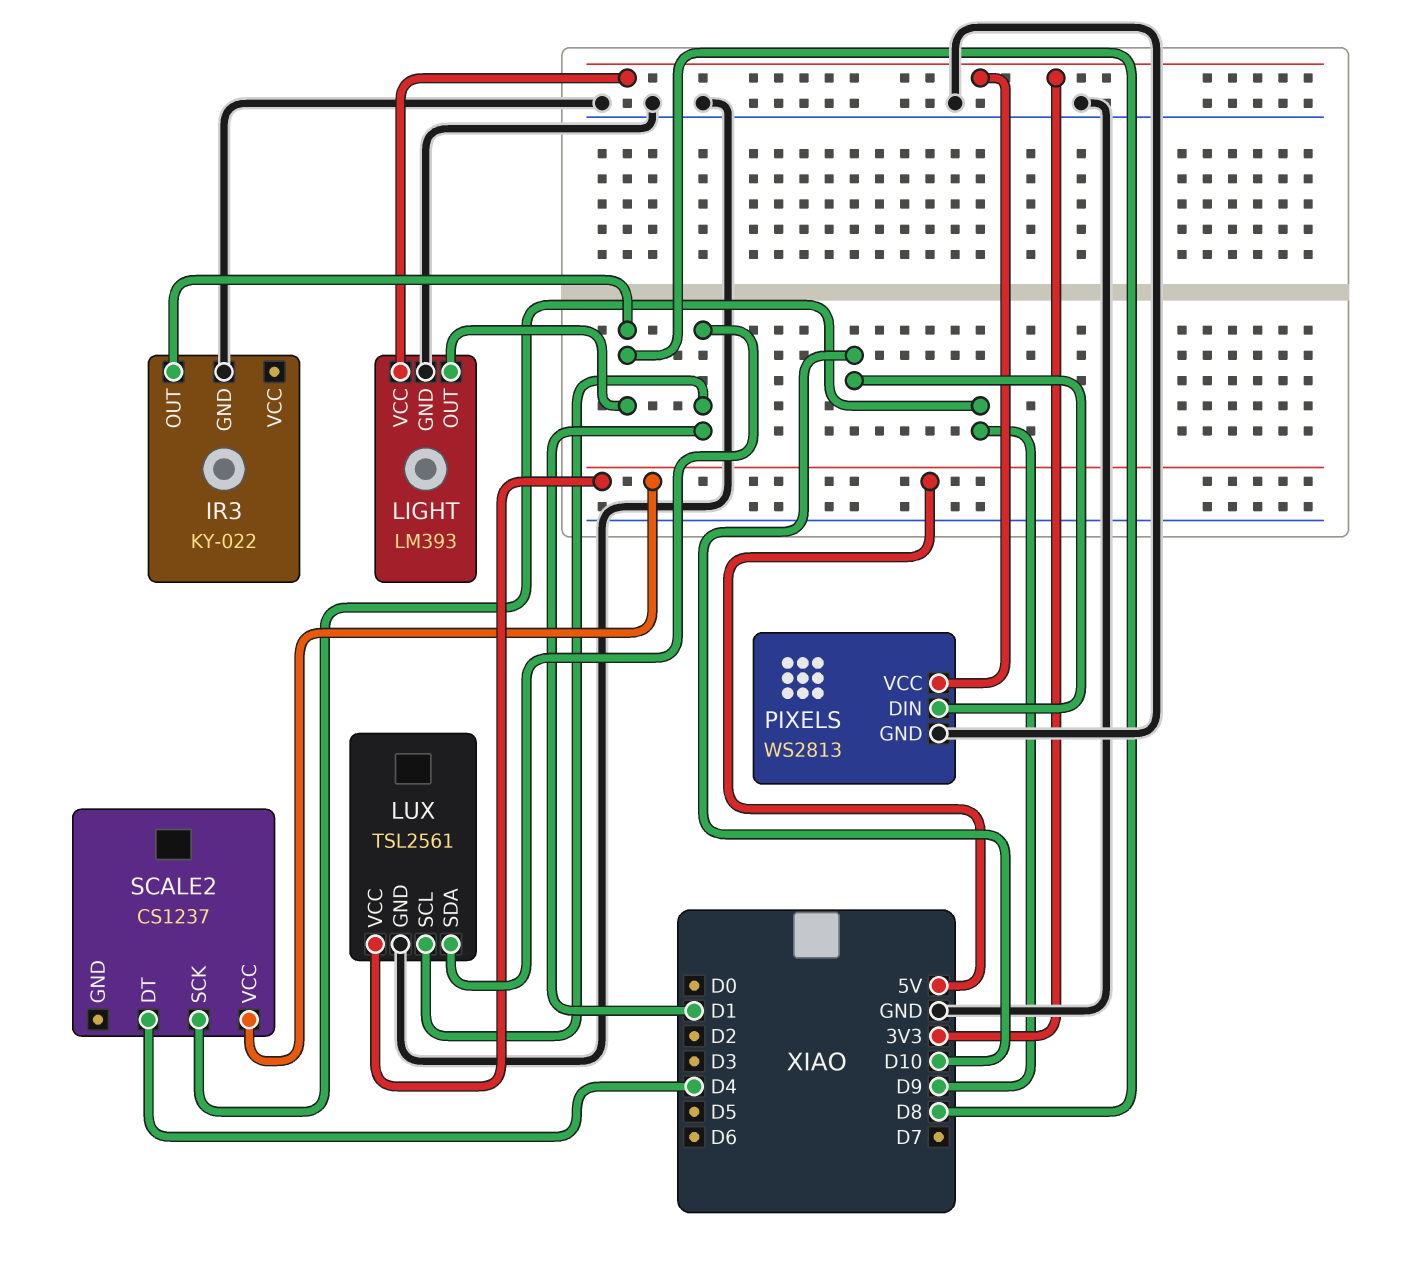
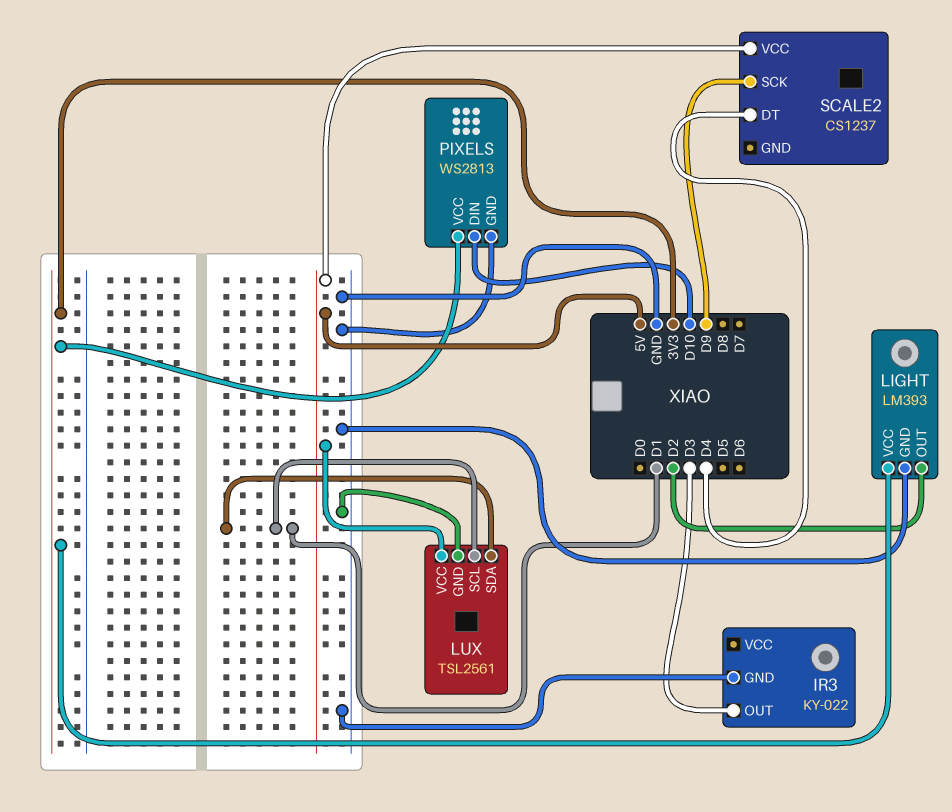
IR3 pin OUT: D8 -> D3
LIGHT pin OUT: D8 -> D2

